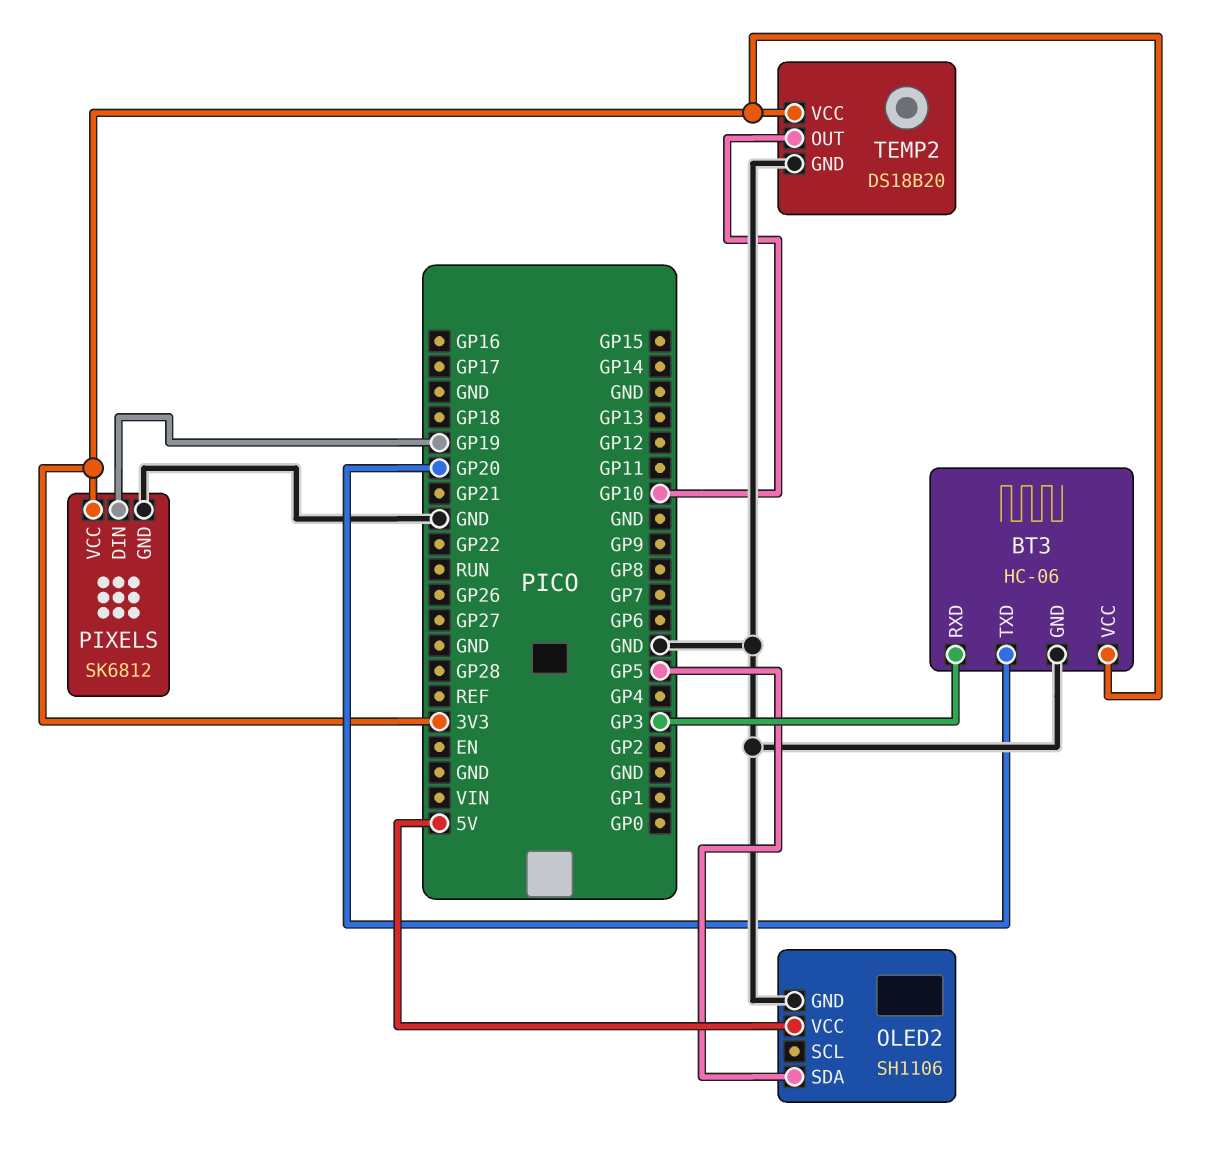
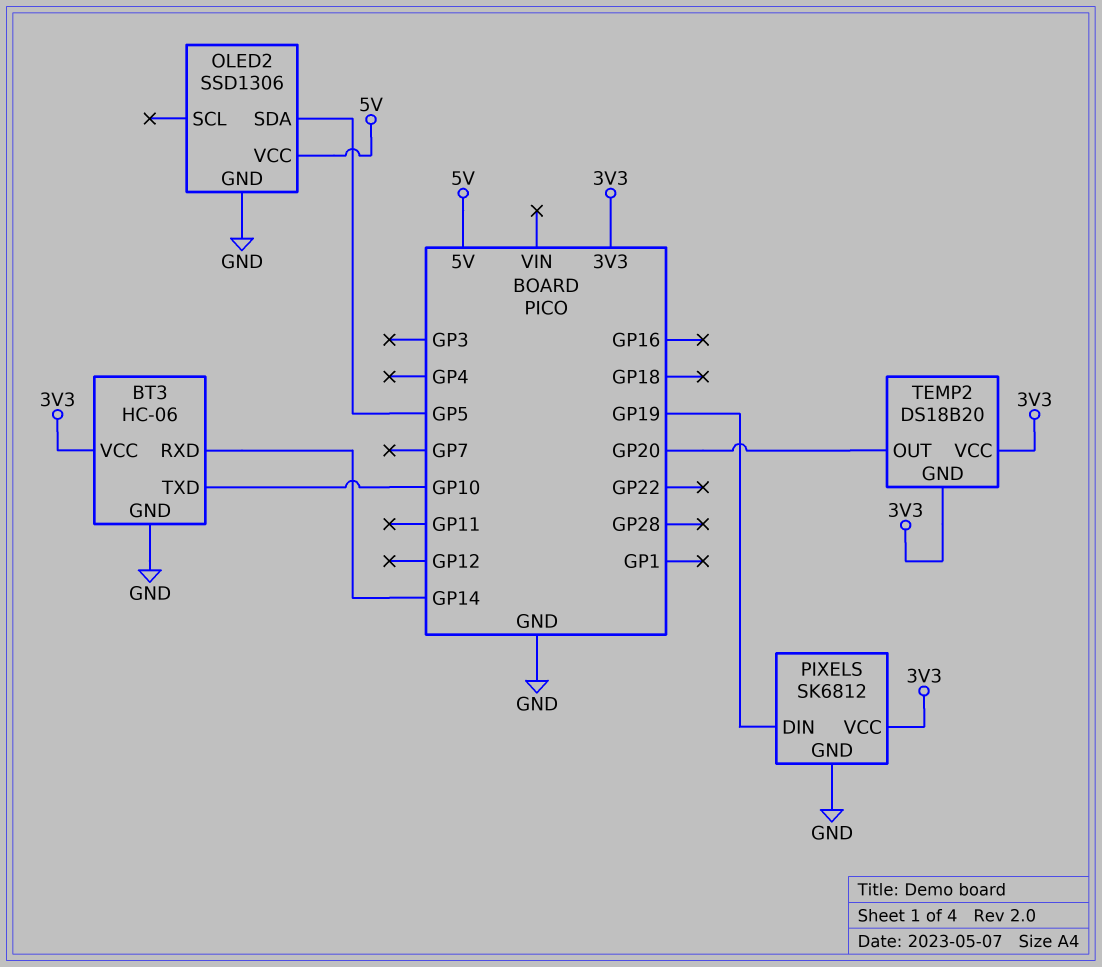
BT3 pin RXD: GP3 -> GP14
BT3 pin TXD: GP20 -> GP10
OLED2: SH1106 -> SSD1306
TEMP2 pin GND: GND -> 3V3
TEMP2 pin OUT: GP10 -> GP20

